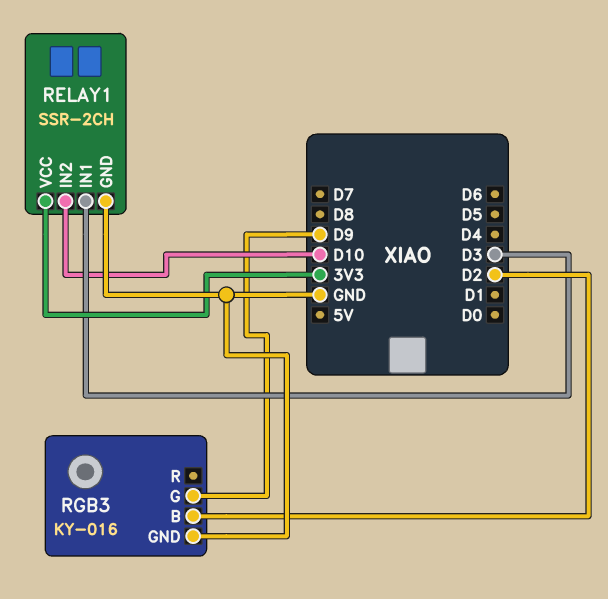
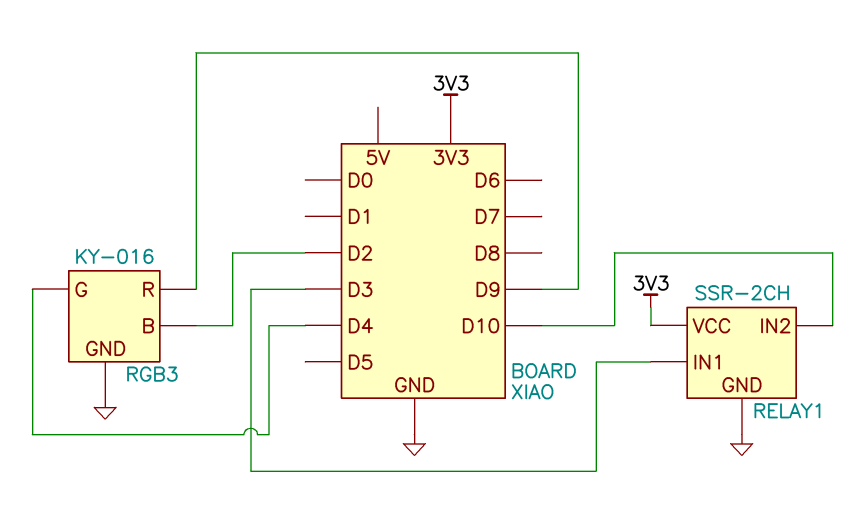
RGB3 pin G: D9 -> D4
RGB3 pin R: none -> D9

